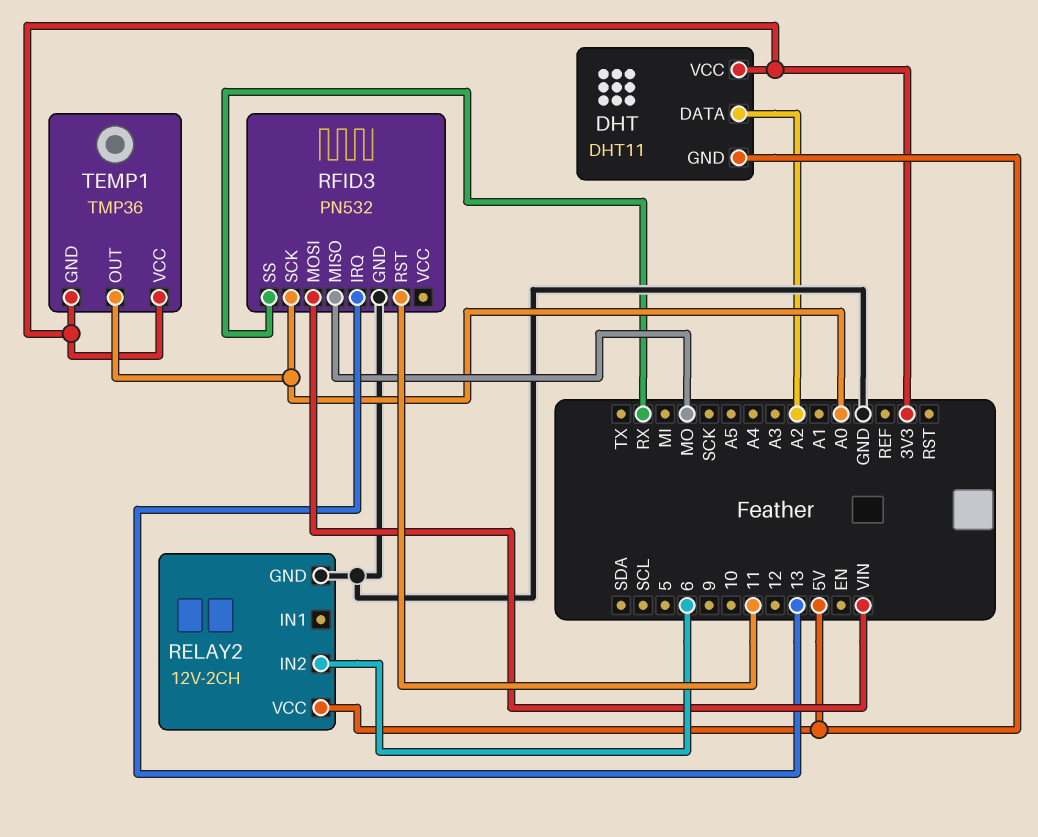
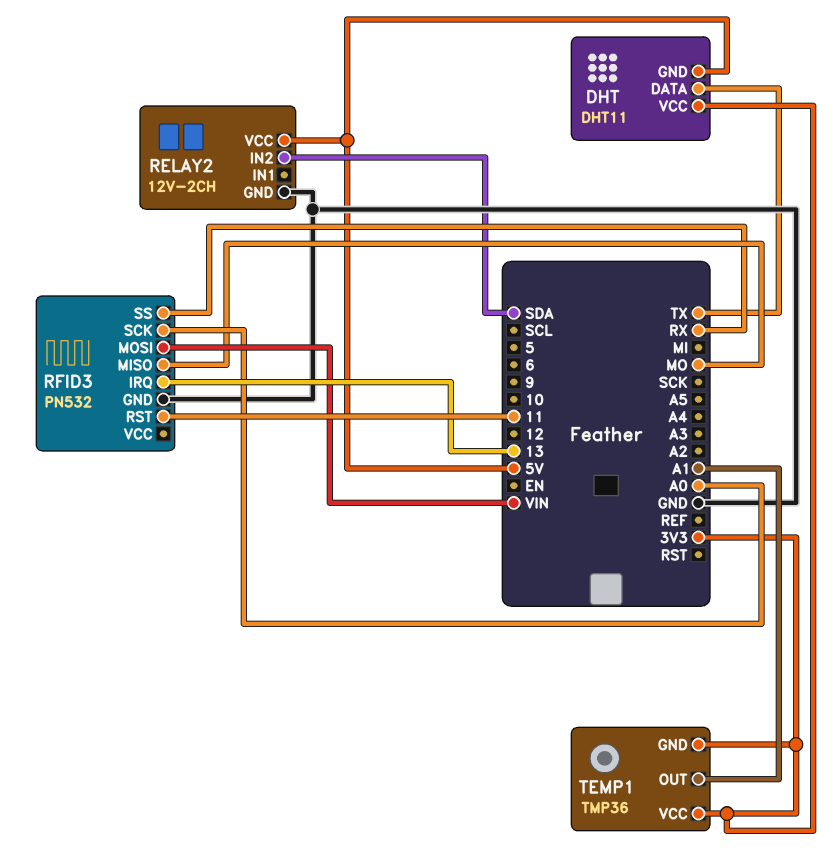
DHT pin DATA: A2 -> TX
RELAY2 pin IN2: 6 -> SDA
TEMP1 pin OUT: A0 -> A1

